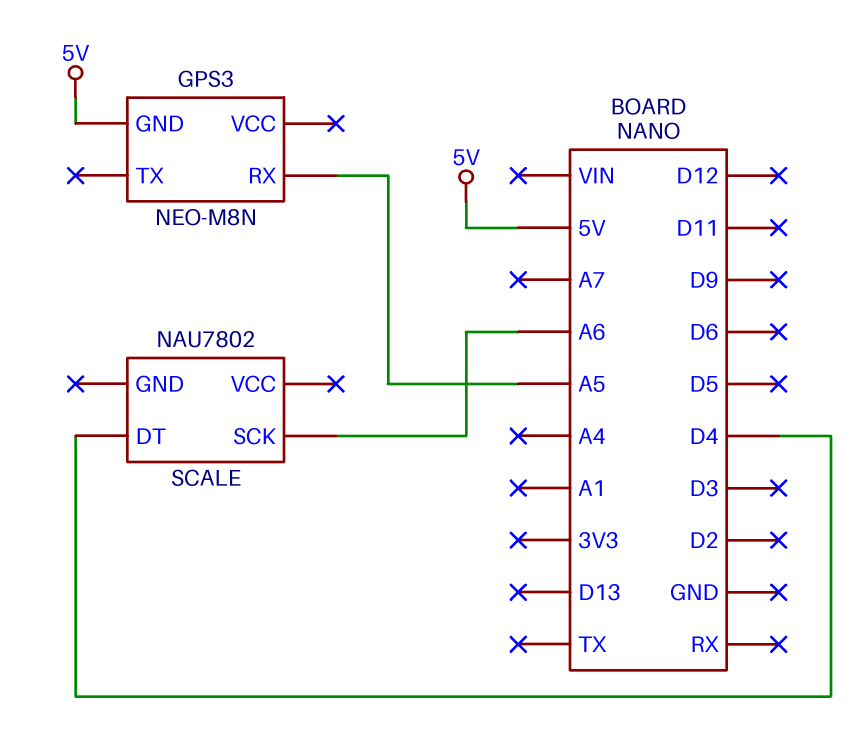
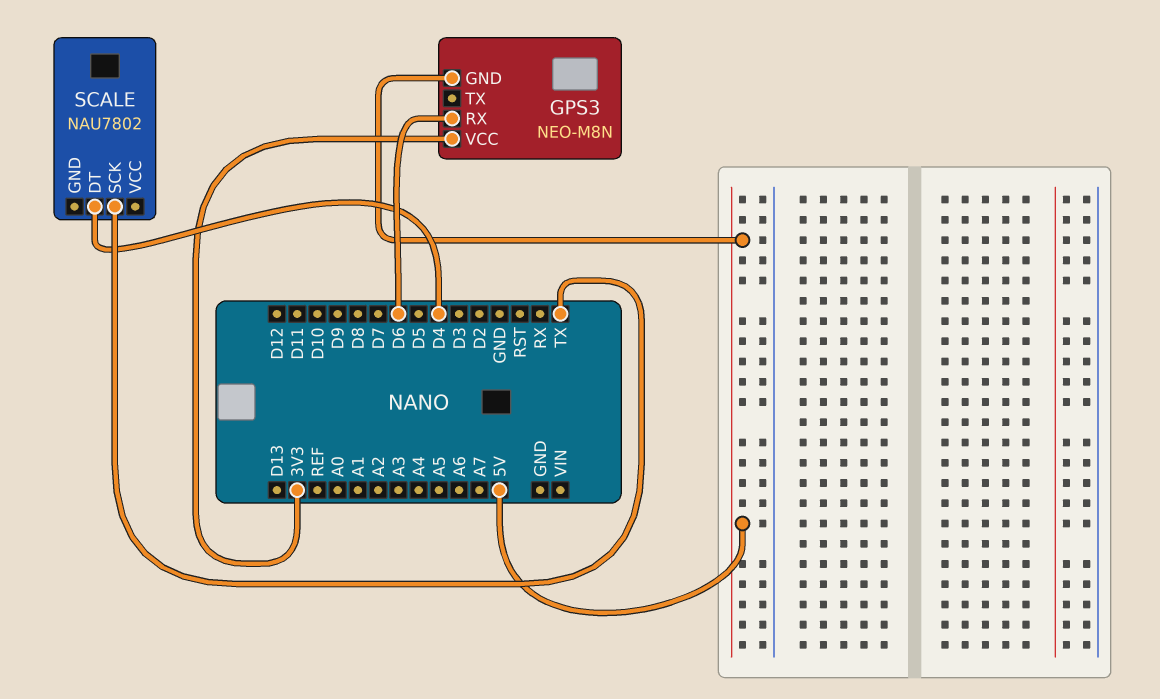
GPS3 pin RX: A5 -> D6
GPS3 pin VCC: none -> 3V3
SCALE pin SCK: A6 -> TX

